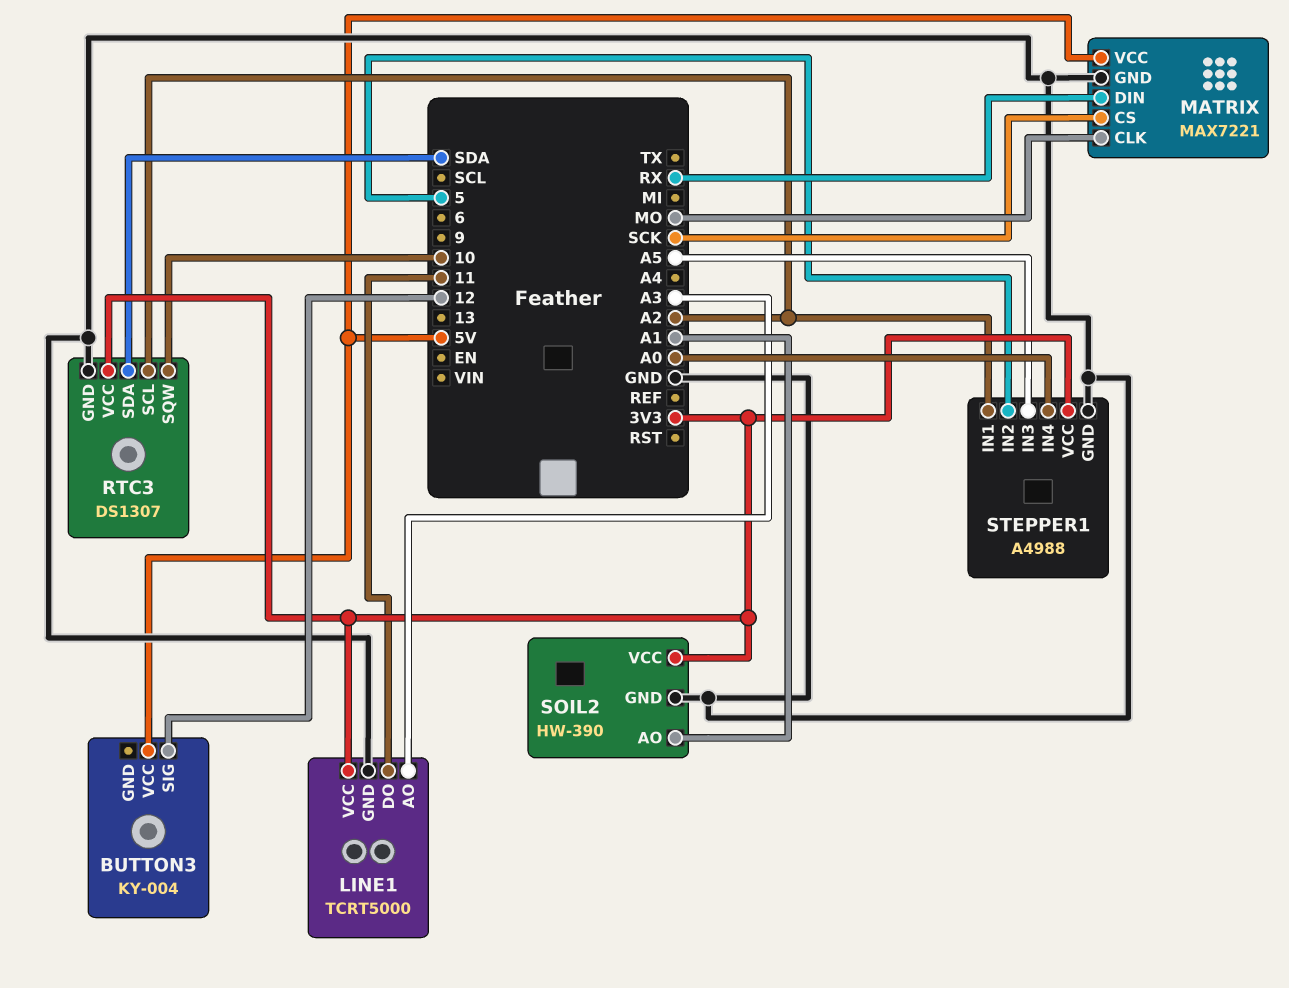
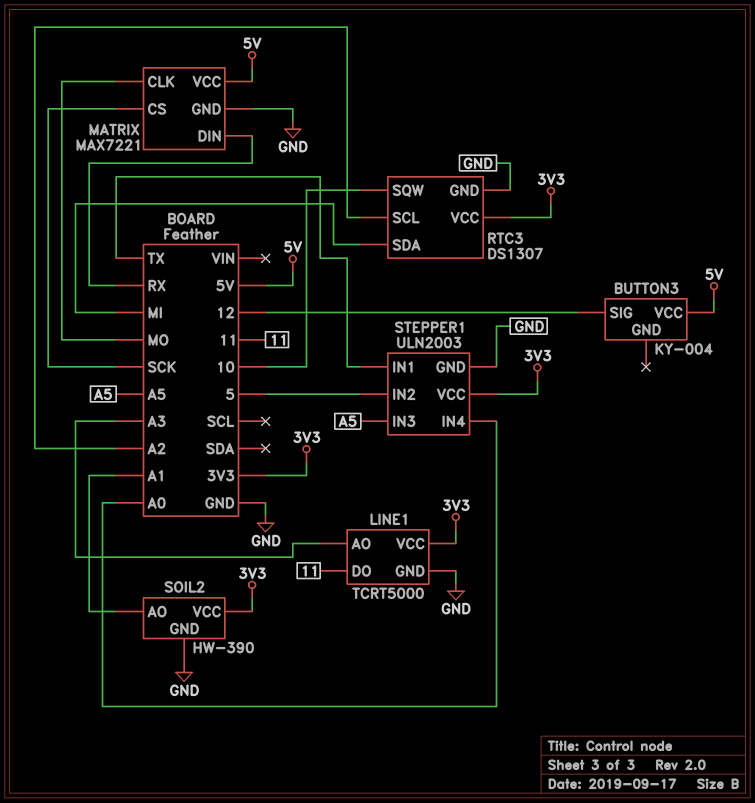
RTC3 pin SDA: SDA -> MI
STEPPER1: A4988 -> ULN2003
STEPPER1 pin IN1: A2 -> TX

